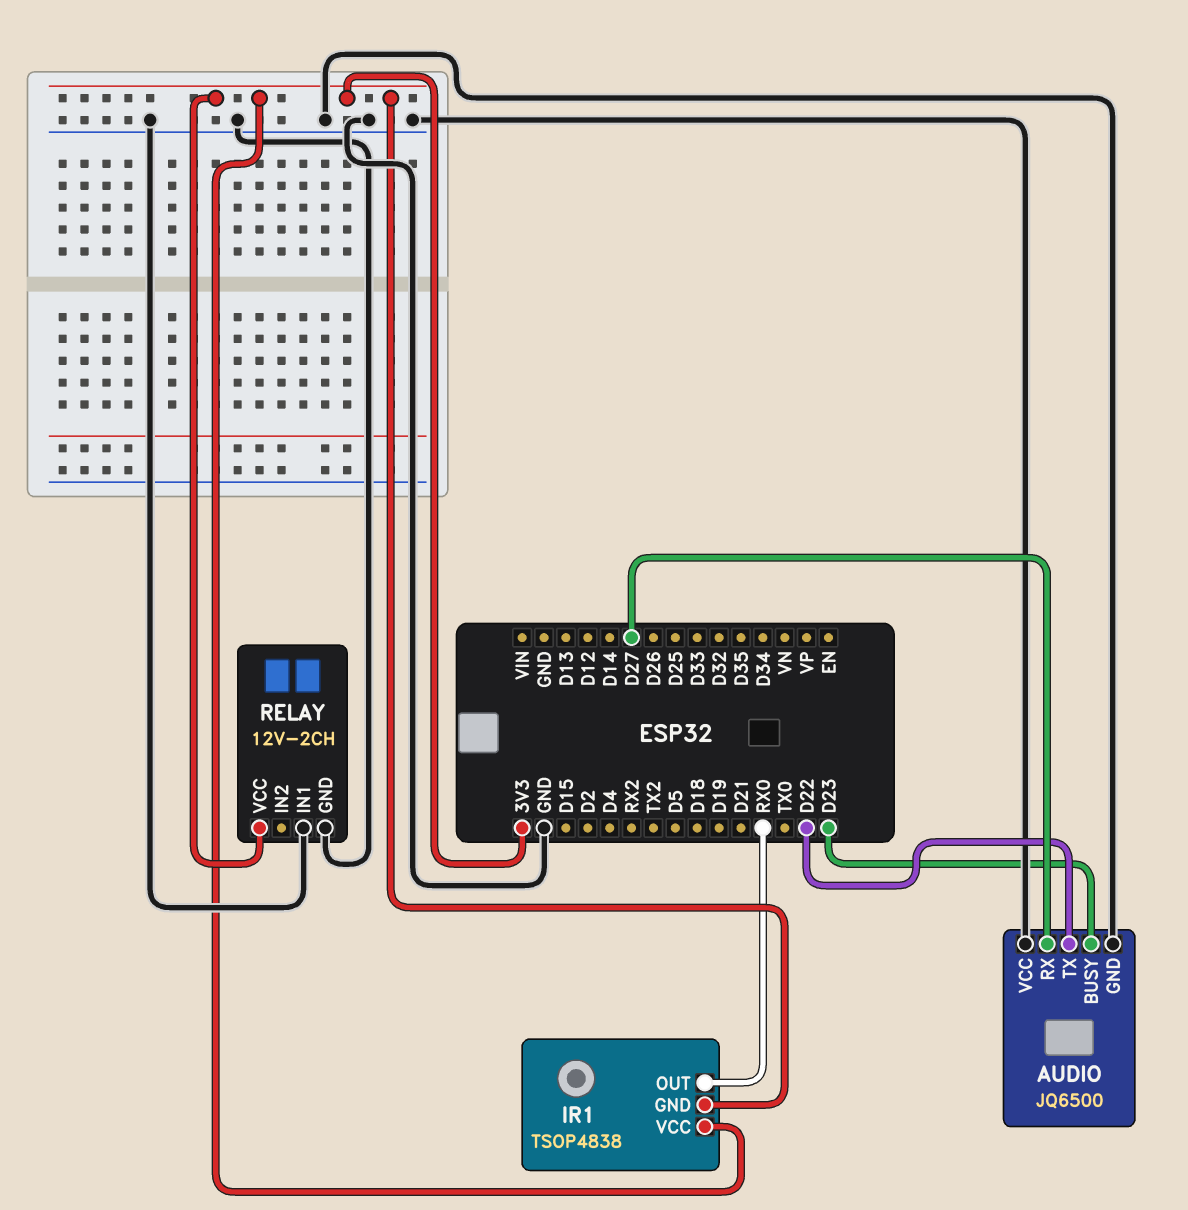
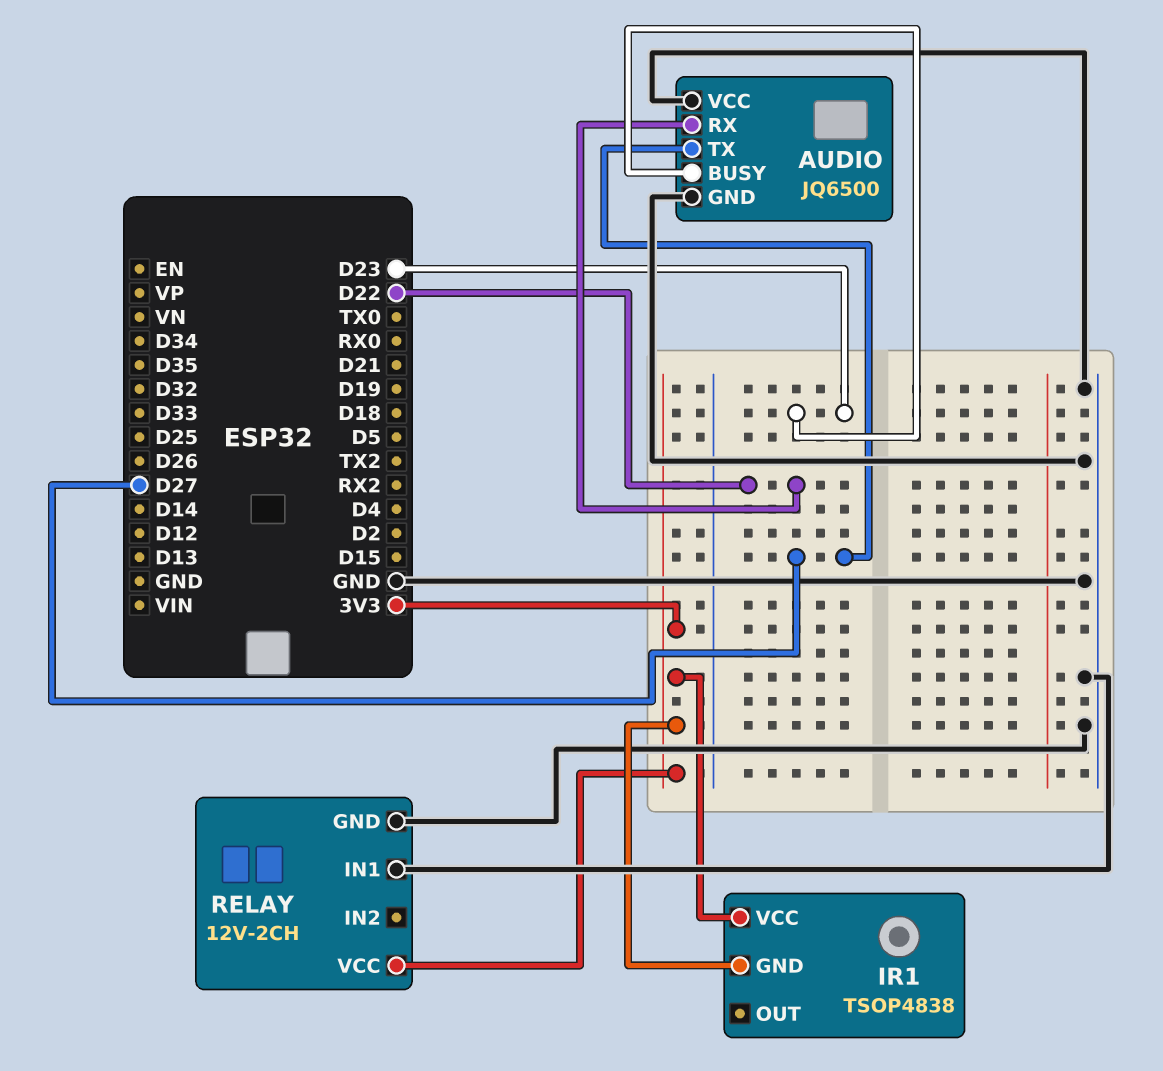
AUDIO pin RX: D27 -> D22
AUDIO pin TX: D22 -> D27
IR1 pin OUT: RX0 -> none

